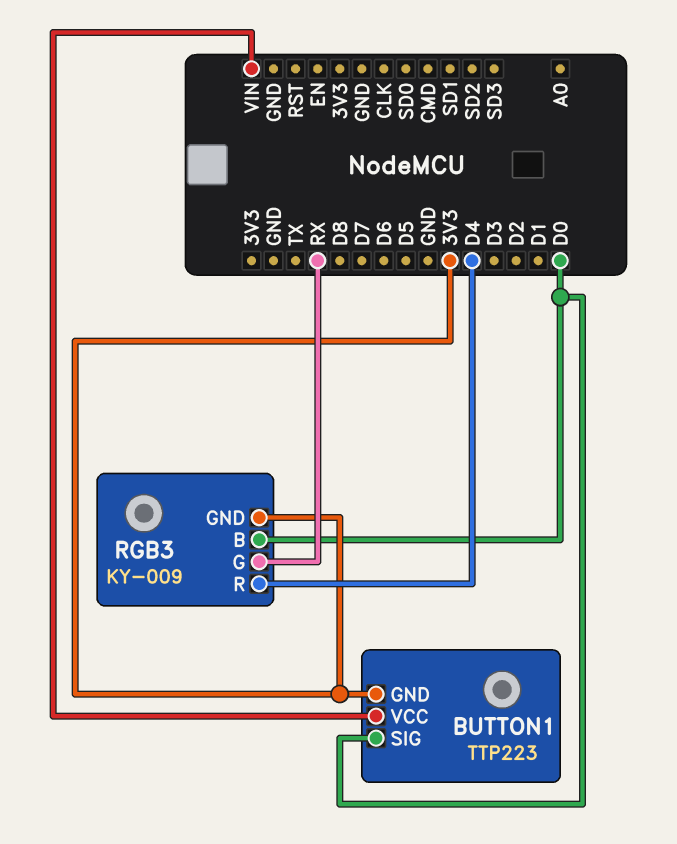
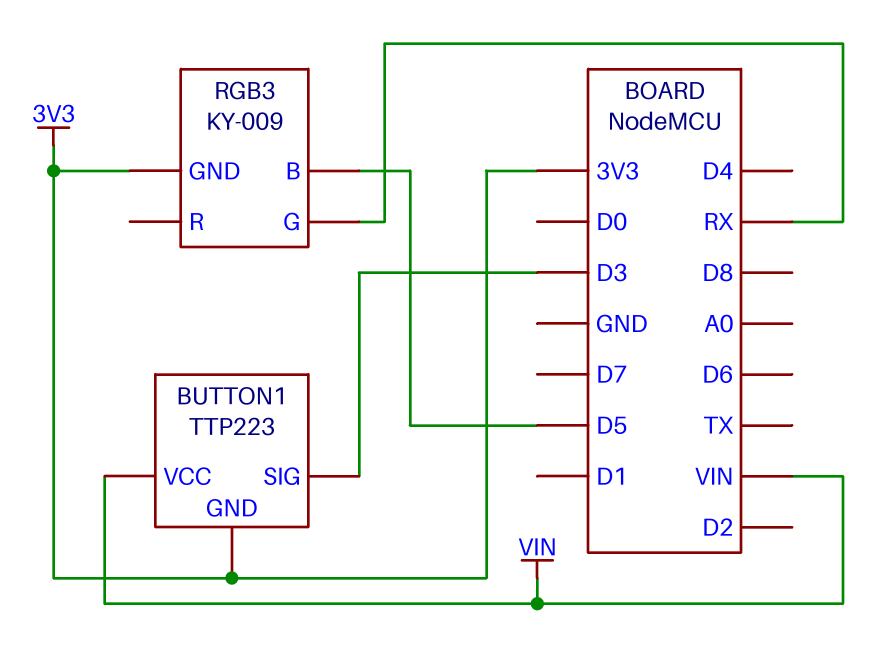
BUTTON1 pin SIG: D0 -> D3
RGB3 pin B: D0 -> D5
RGB3 pin R: D4 -> none

